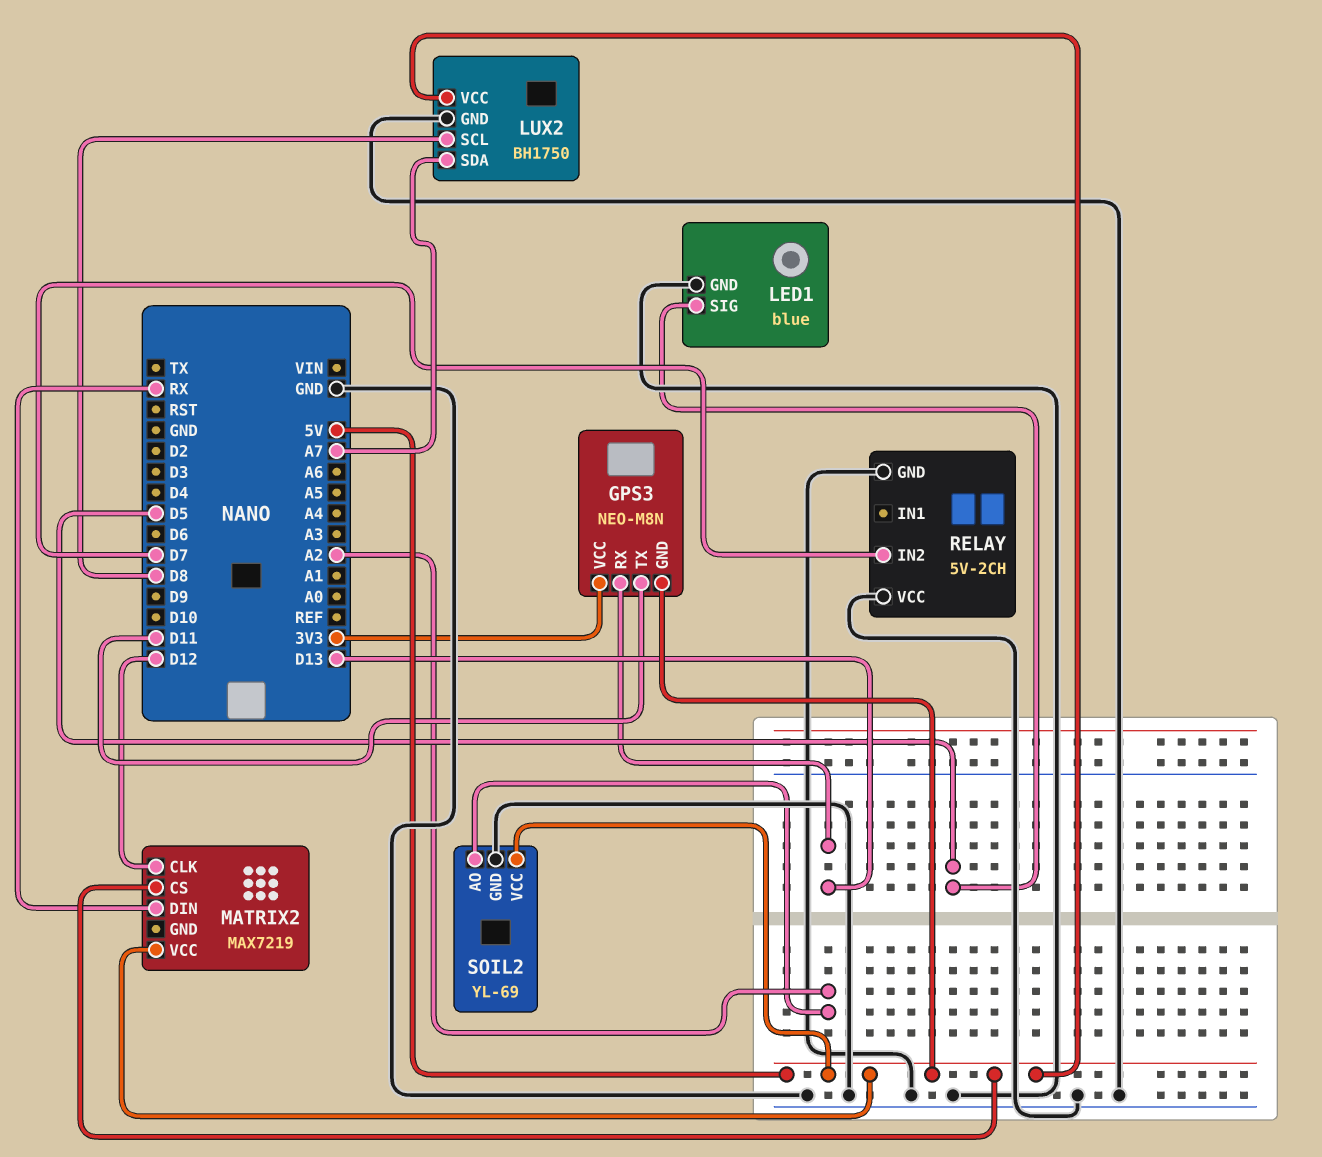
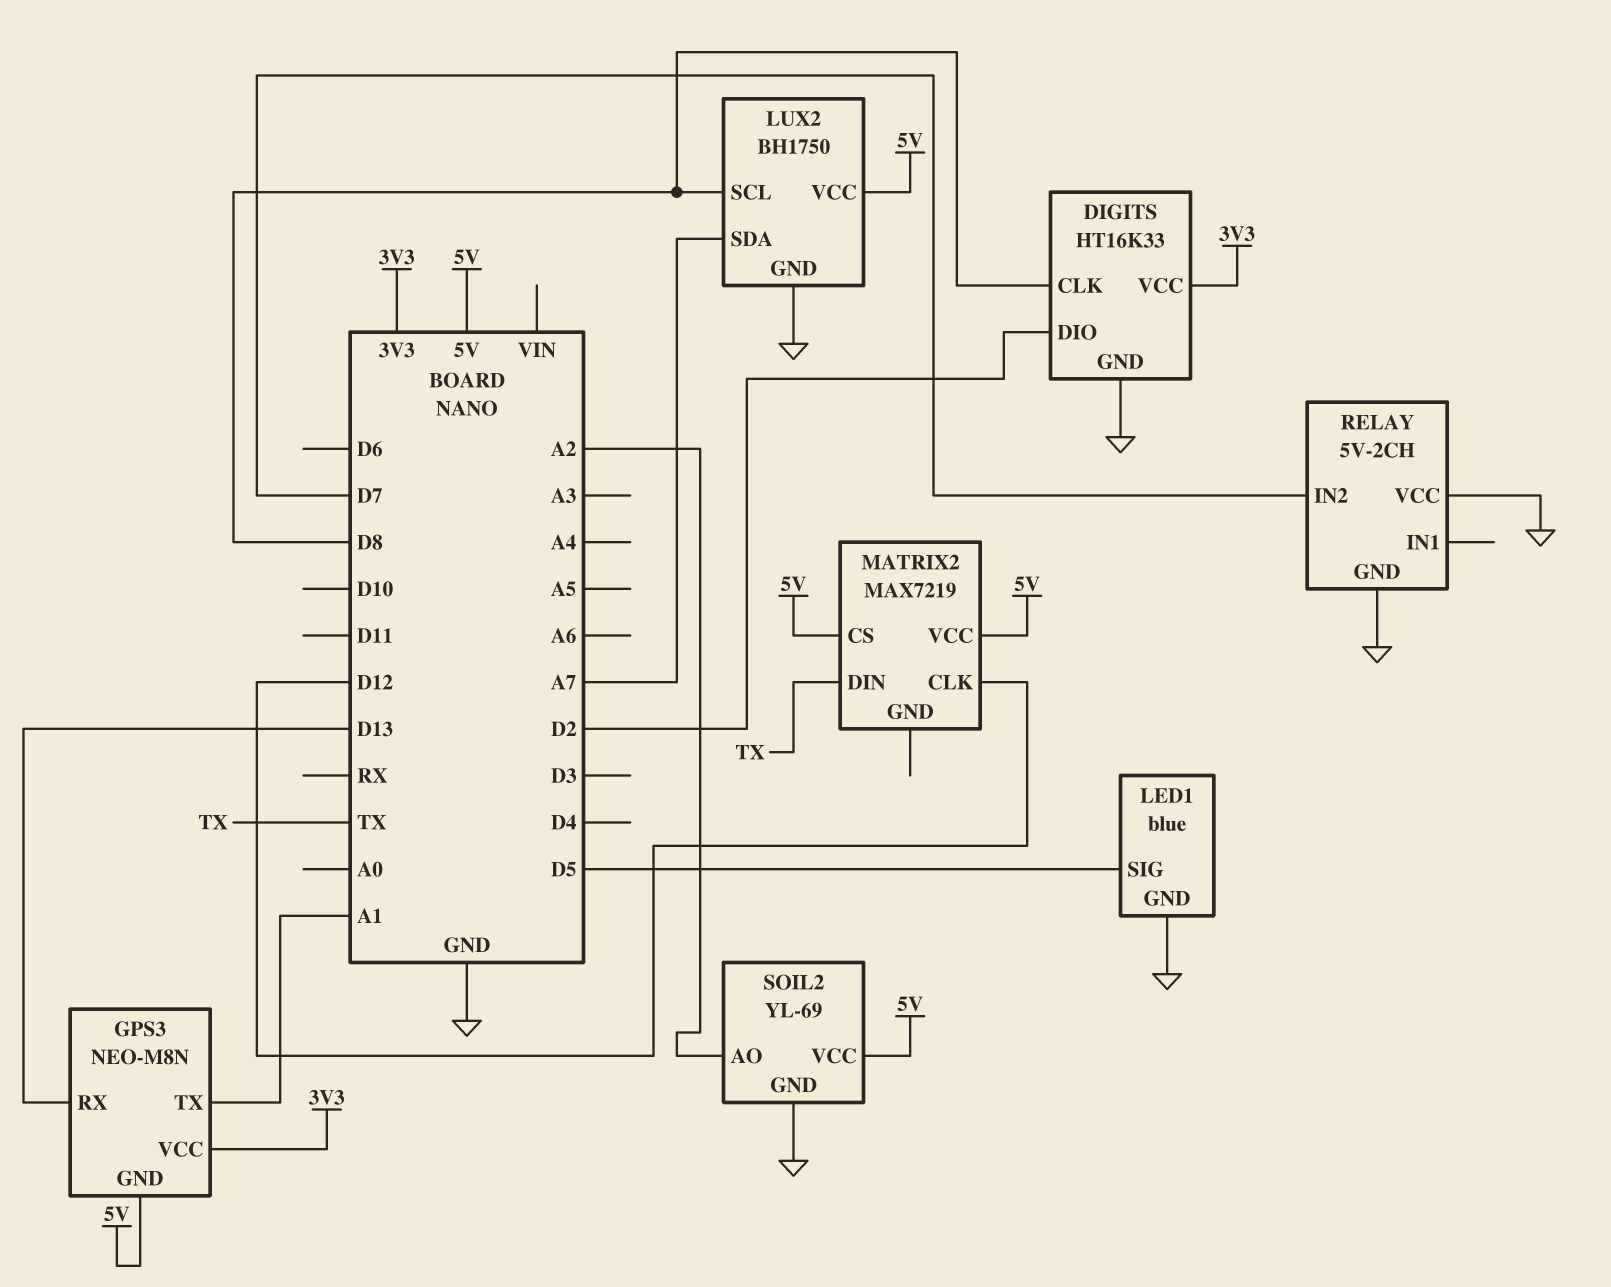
DIGITS: none -> HT16K33
DIGITS pin CLK: none -> D8
DIGITS pin DIO: none -> D2
DIGITS pin GND: none -> GND
DIGITS pin VCC: none -> 3V3
GPS3 pin TX: D11 -> A1
MATRIX2 pin DIN: RX -> TX

